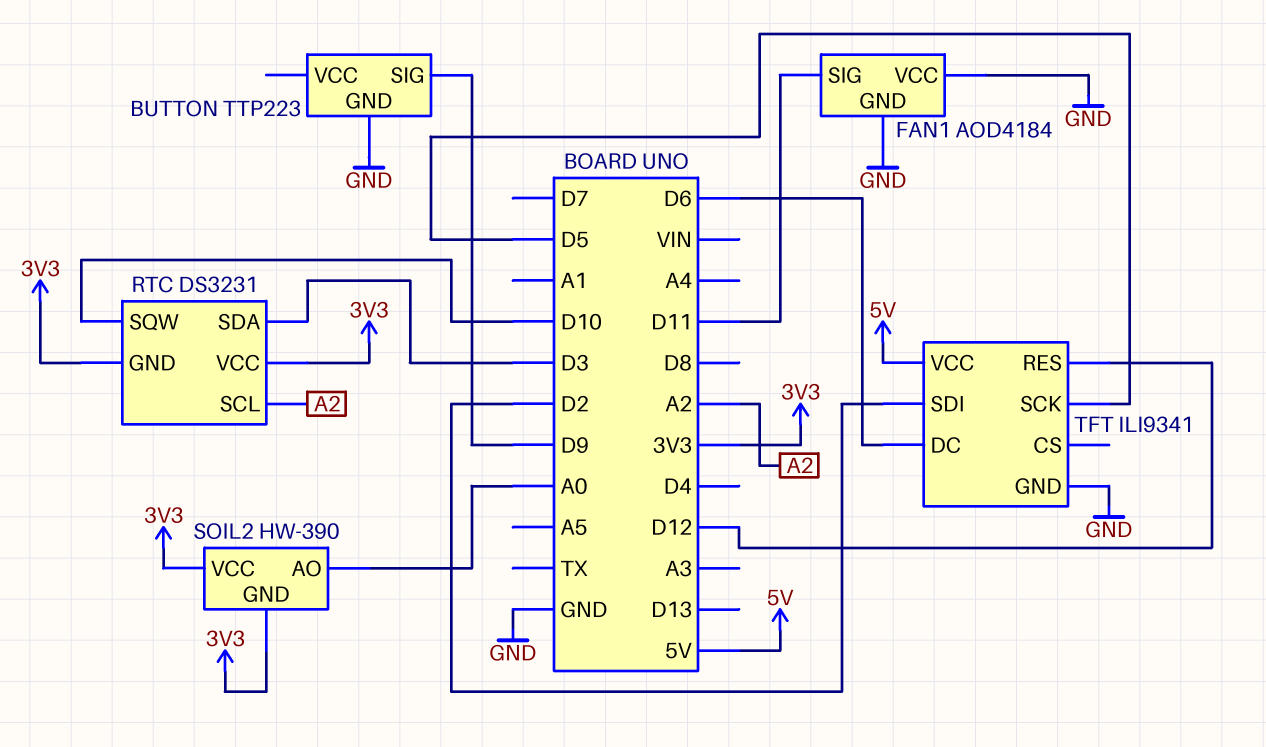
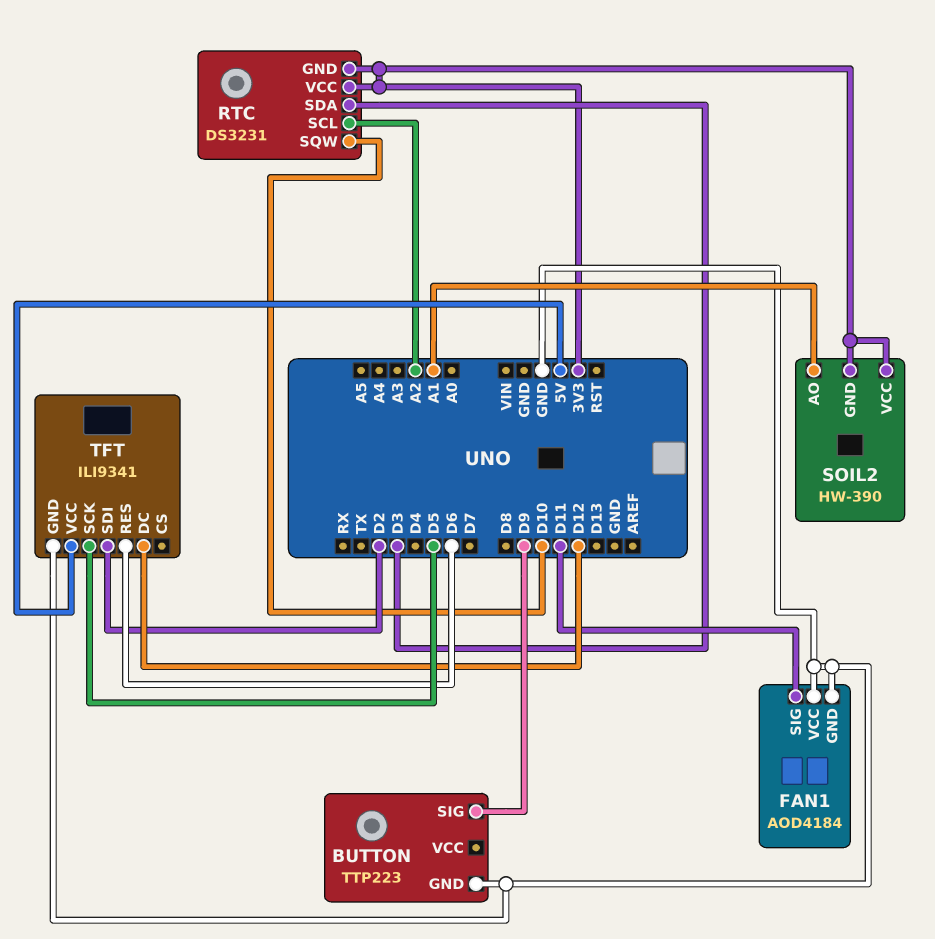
SOIL2 pin AO: A0 -> A1
TFT pin DC: D6 -> D12
TFT pin RES: D12 -> D6

